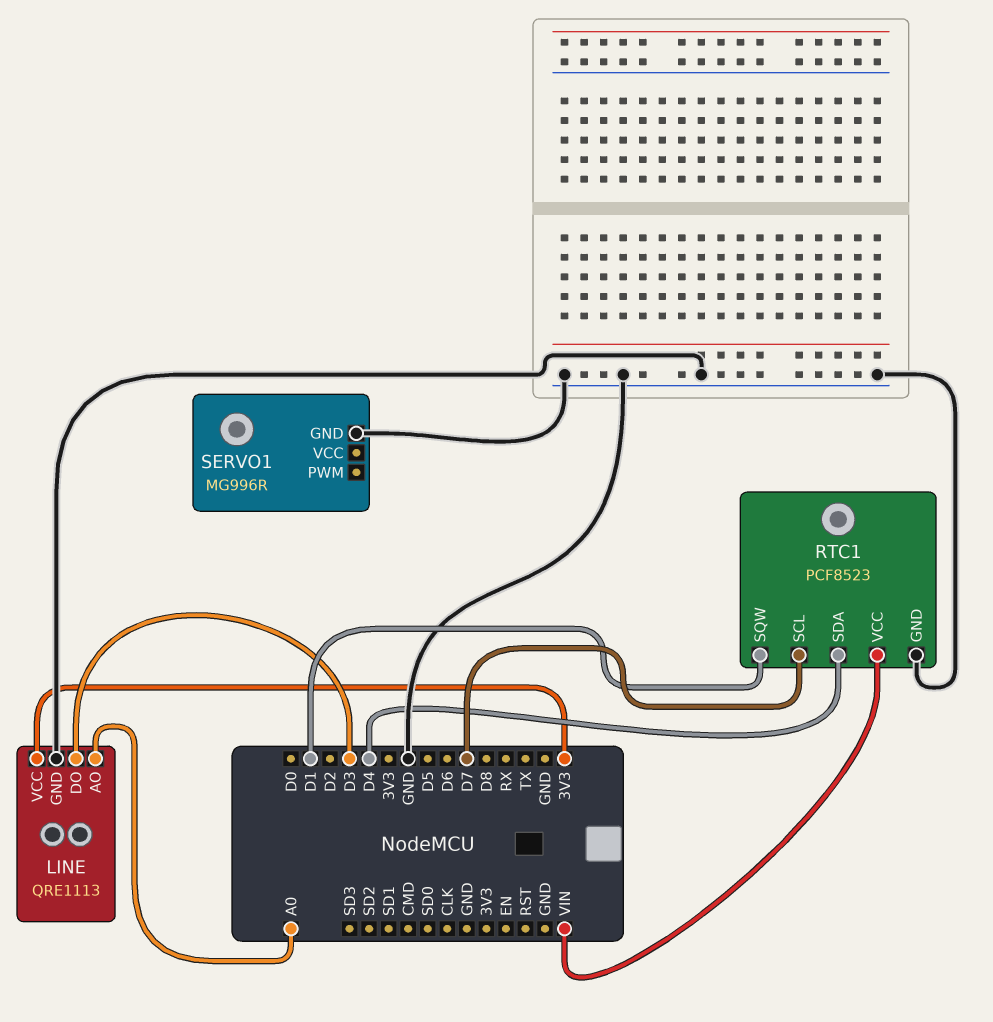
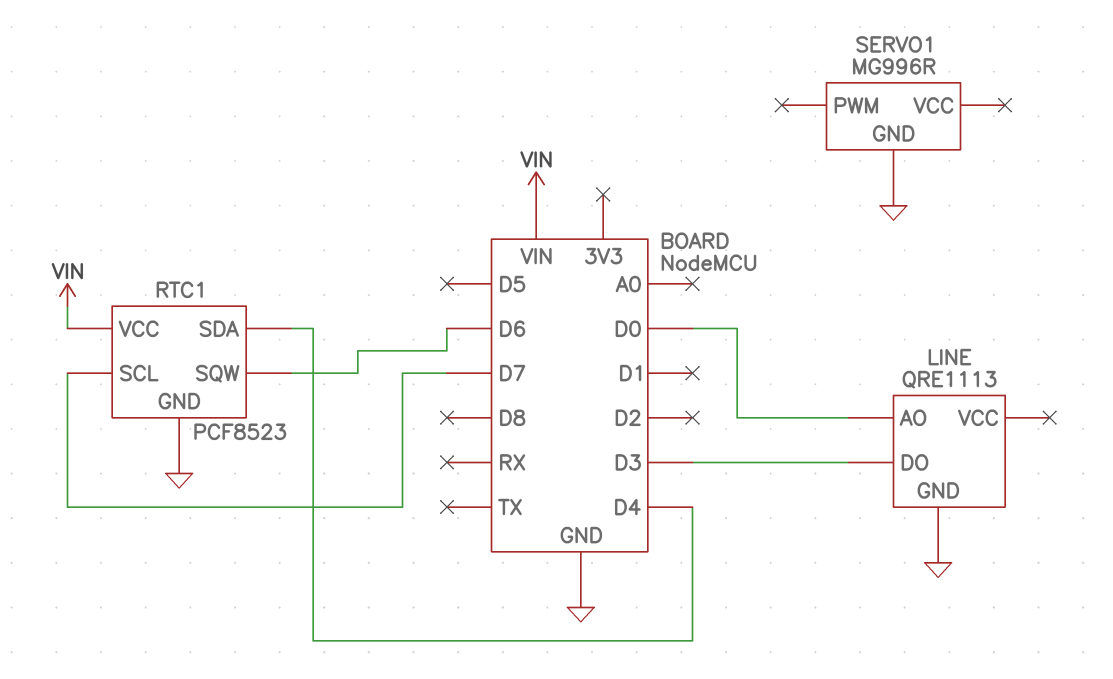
LINE pin AO: A0 -> D0
LINE pin VCC: 3V3 -> none
RTC1 pin SQW: D1 -> D6

